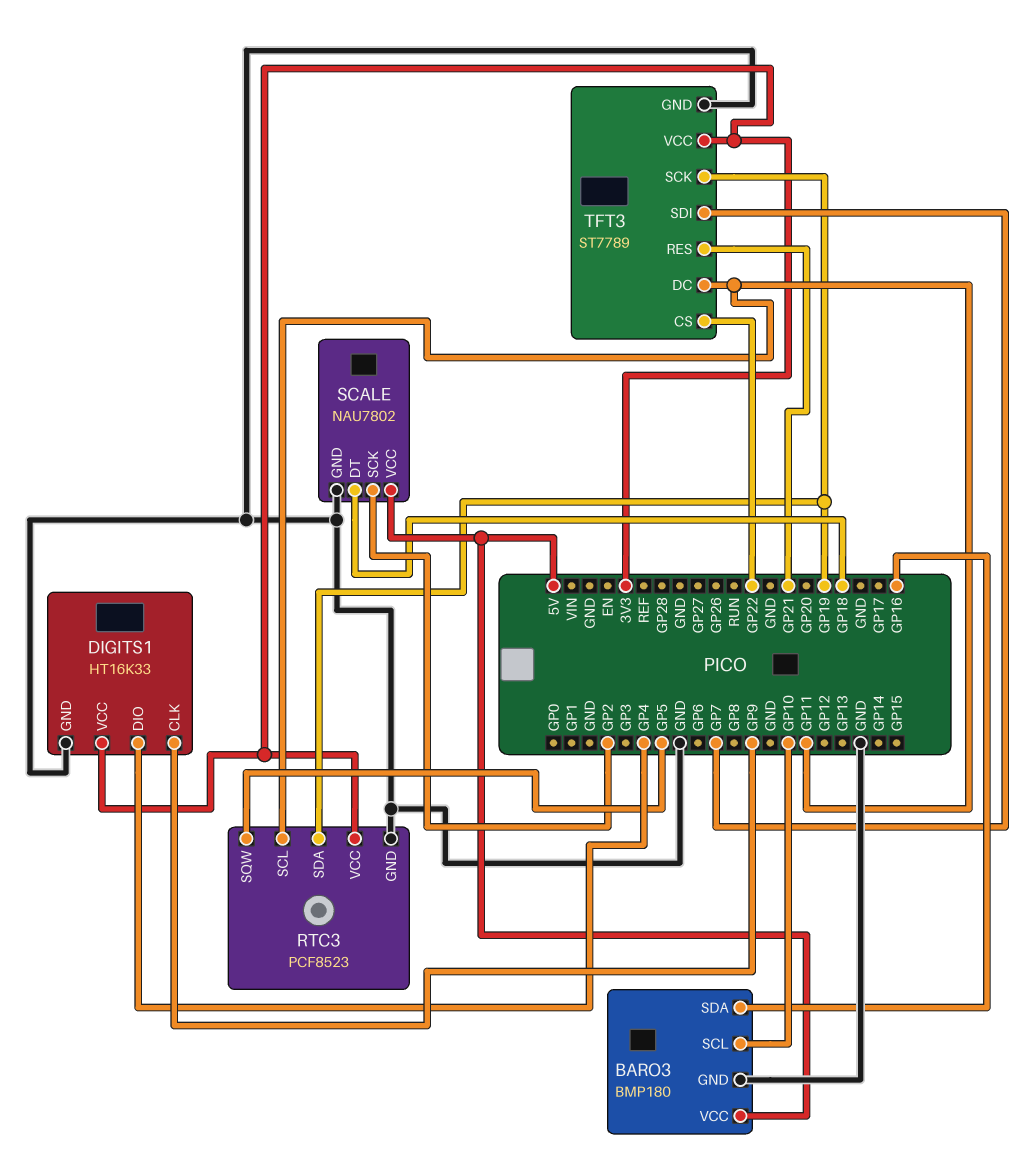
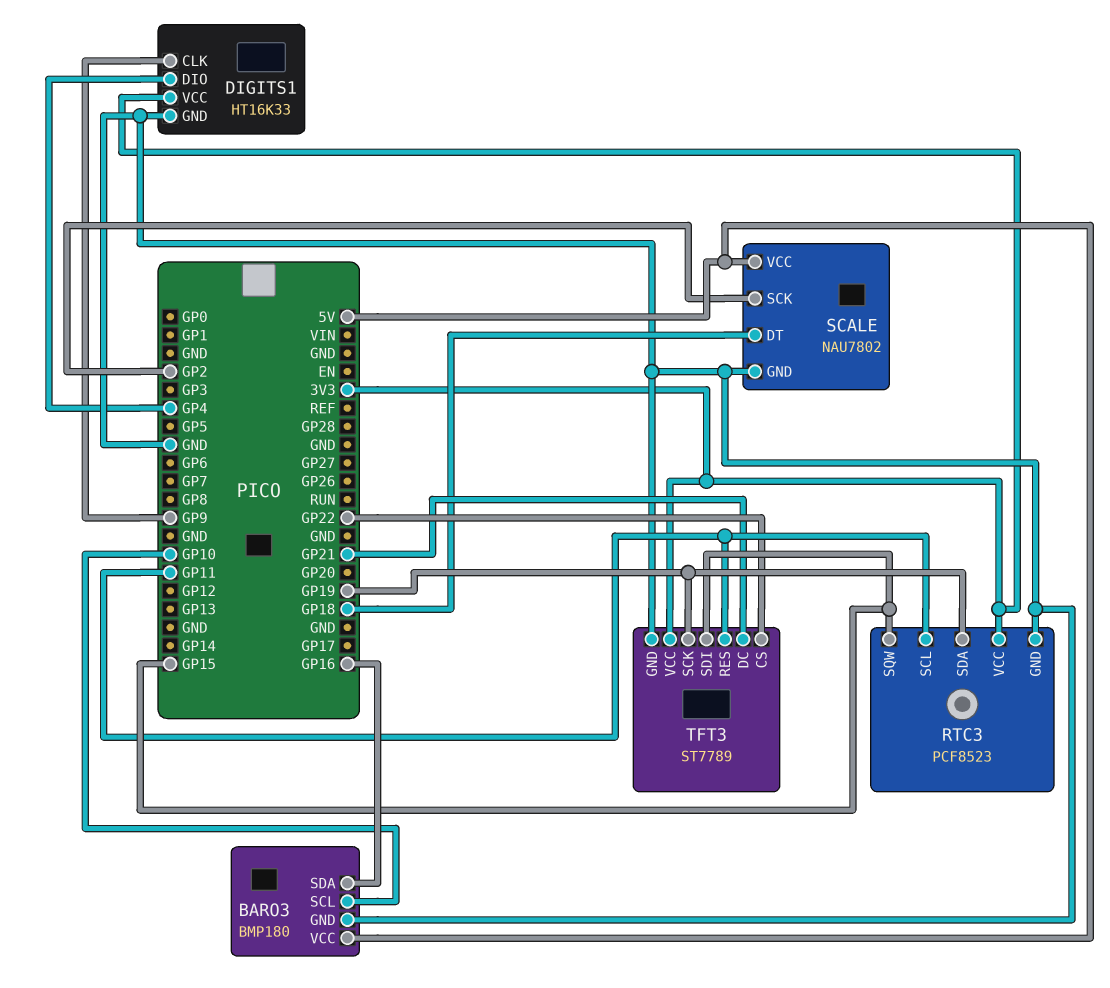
RTC3 pin SQW: GP5 -> GP15
TFT3 pin DC: GP11 -> GP21
TFT3 pin RES: GP21 -> GP11
TFT3 pin SDI: GP7 -> GP15

